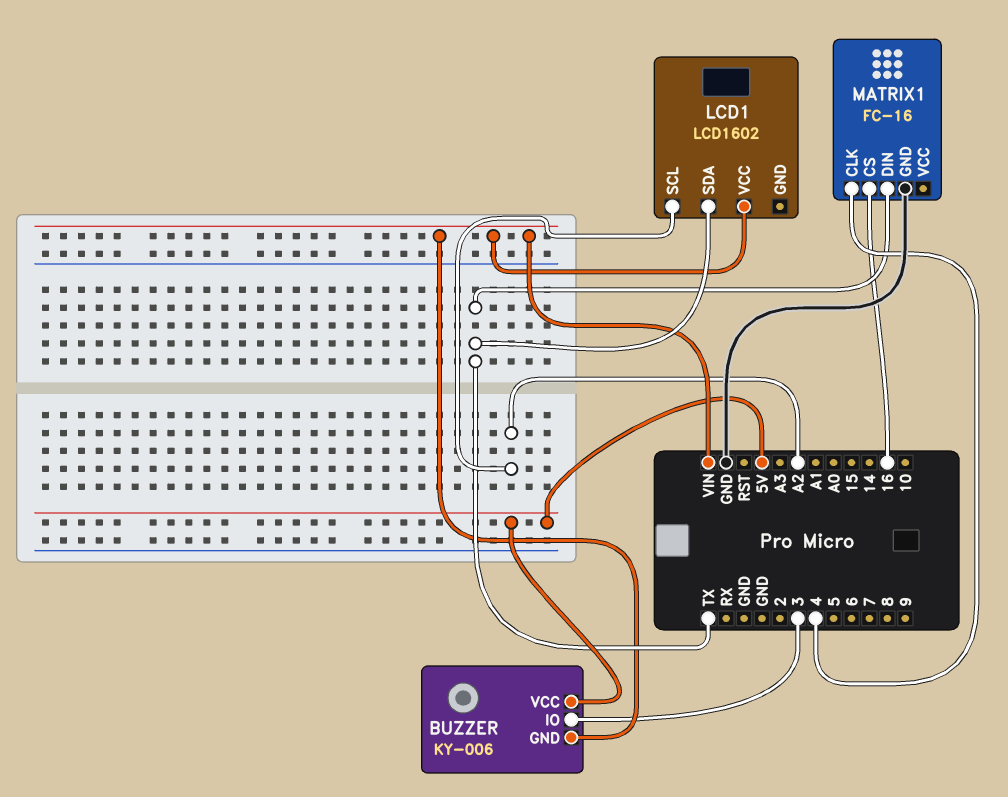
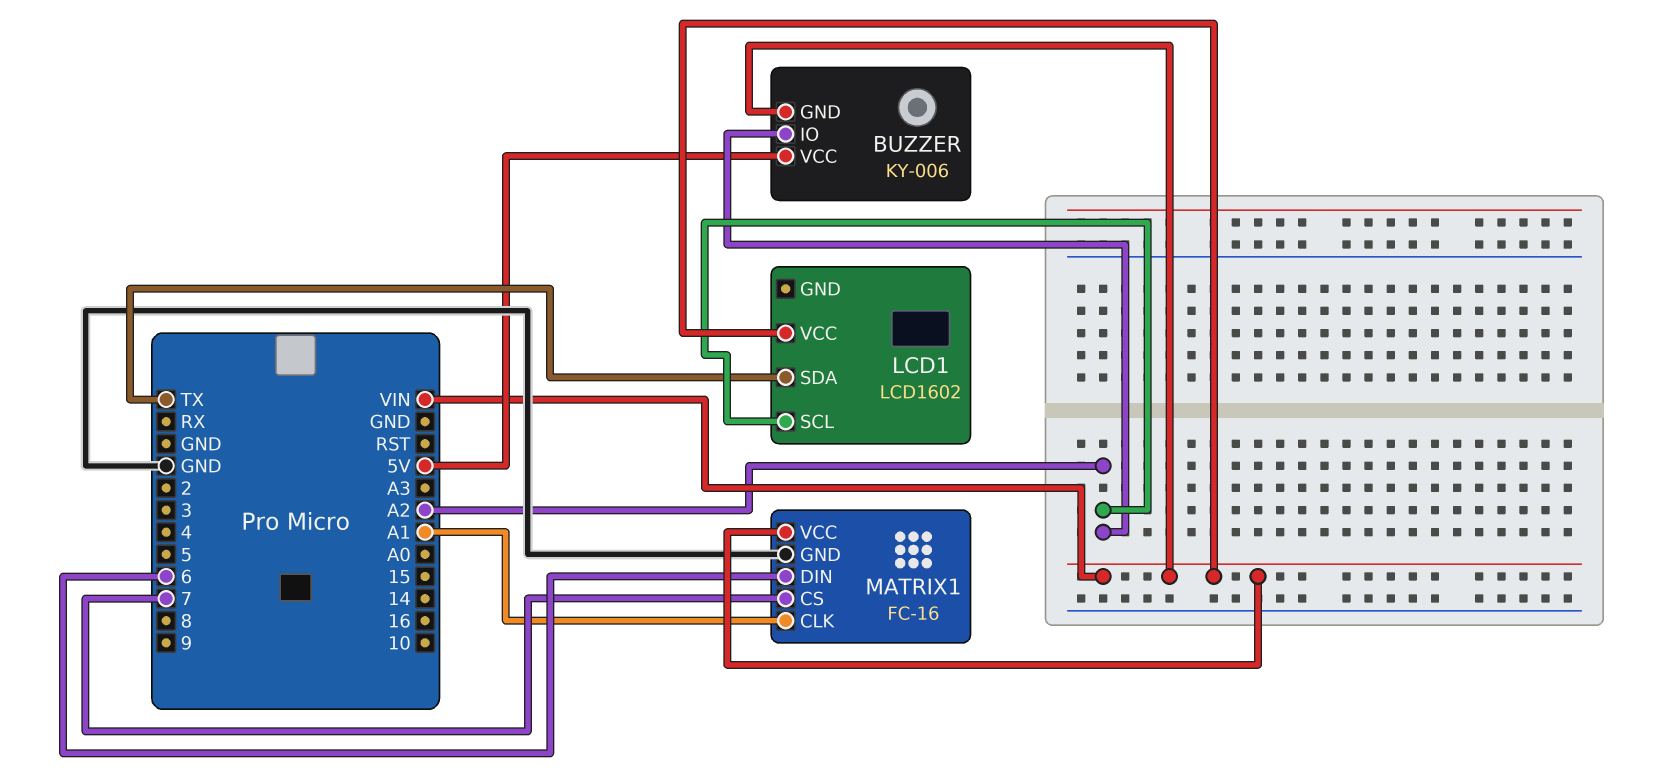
BUZZER pin IO: 3 -> A2
MATRIX1 pin CLK: 4 -> A1
MATRIX1 pin CS: 16 -> 7
MATRIX1 pin DIN: TX -> 6
MATRIX1 pin VCC: none -> VIN

